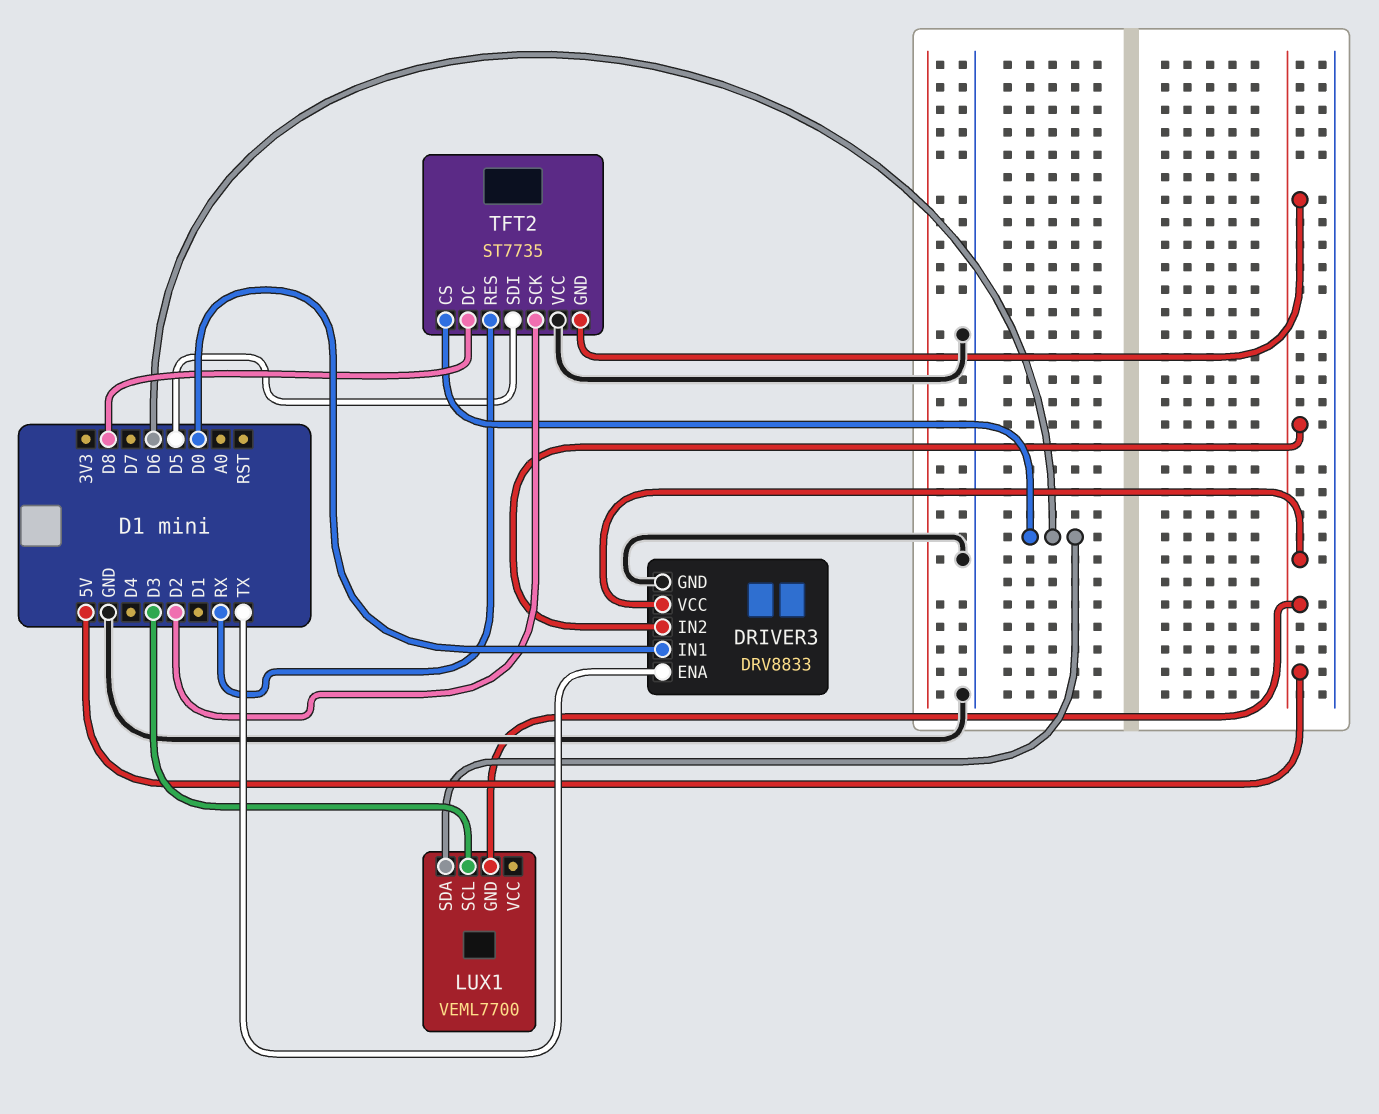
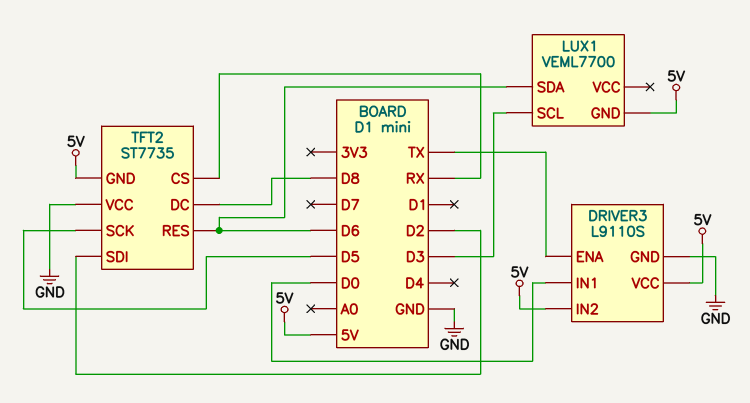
DRIVER3: DRV8833 -> L9110S
TFT2 pin CS: D6 -> RX
TFT2 pin RES: RX -> D6
TFT2 pin SCK: D2 -> D5
TFT2 pin SDI: D5 -> D2

